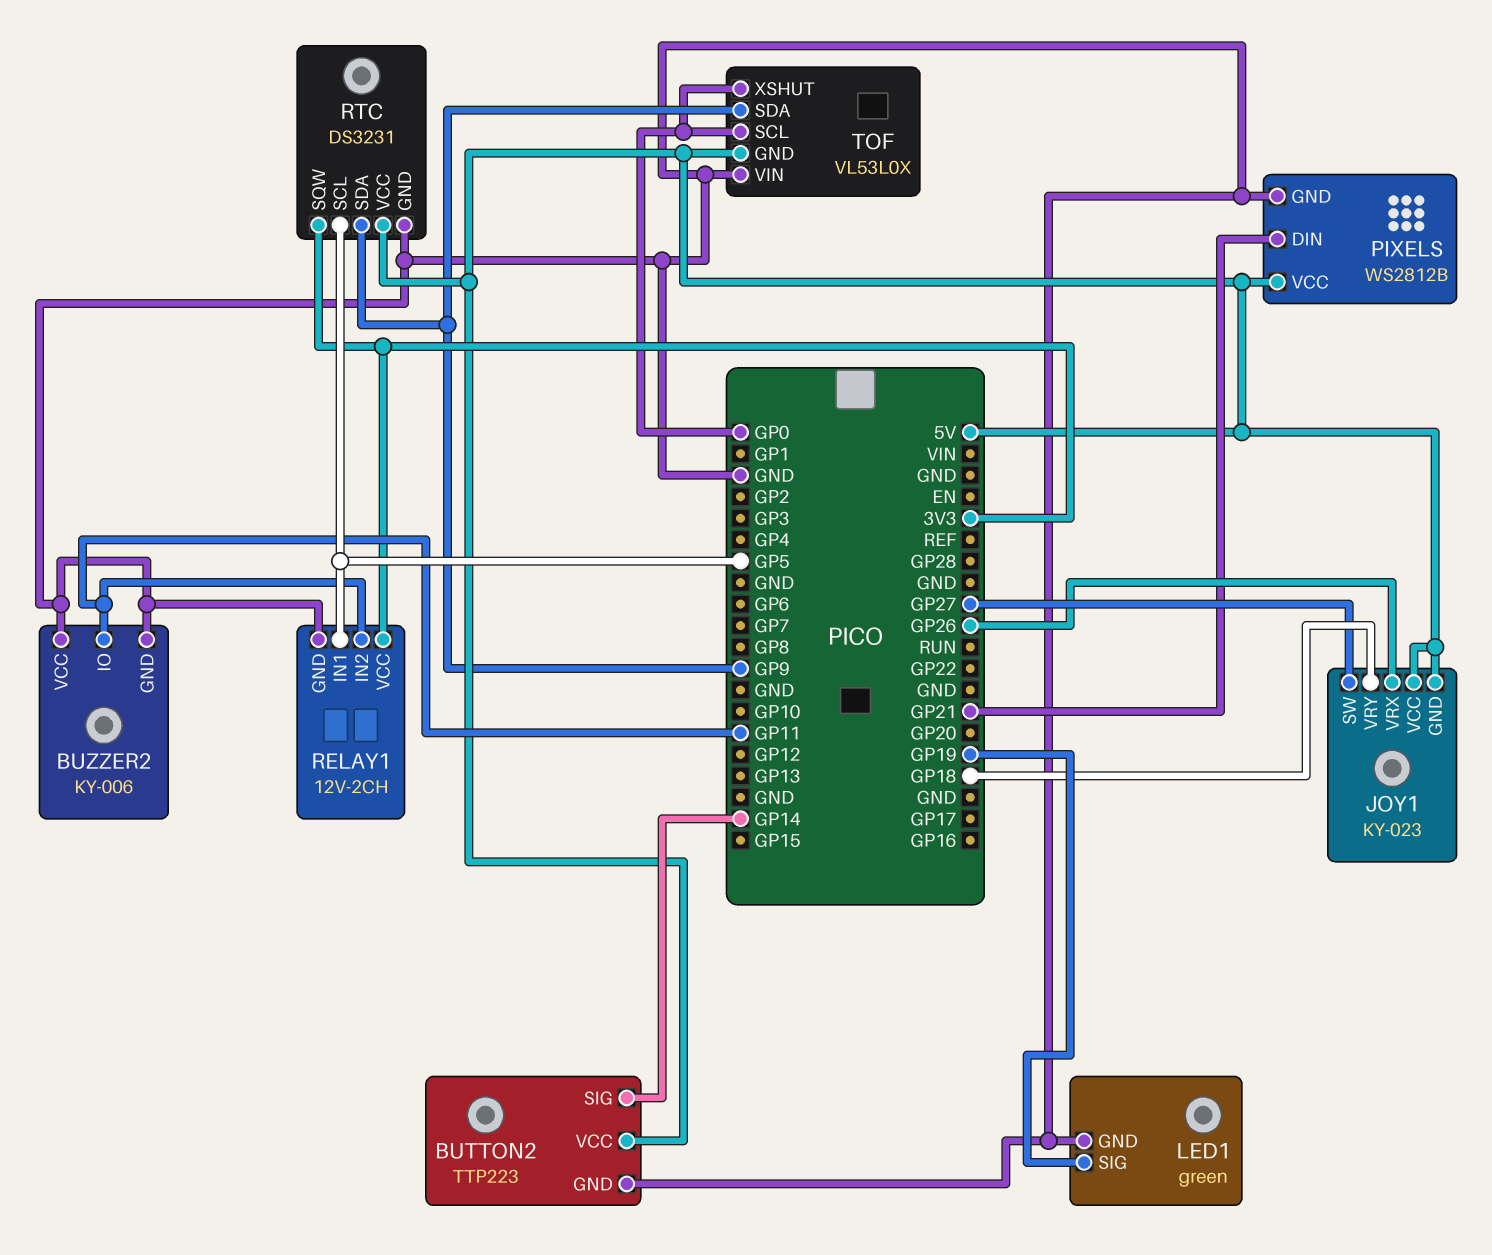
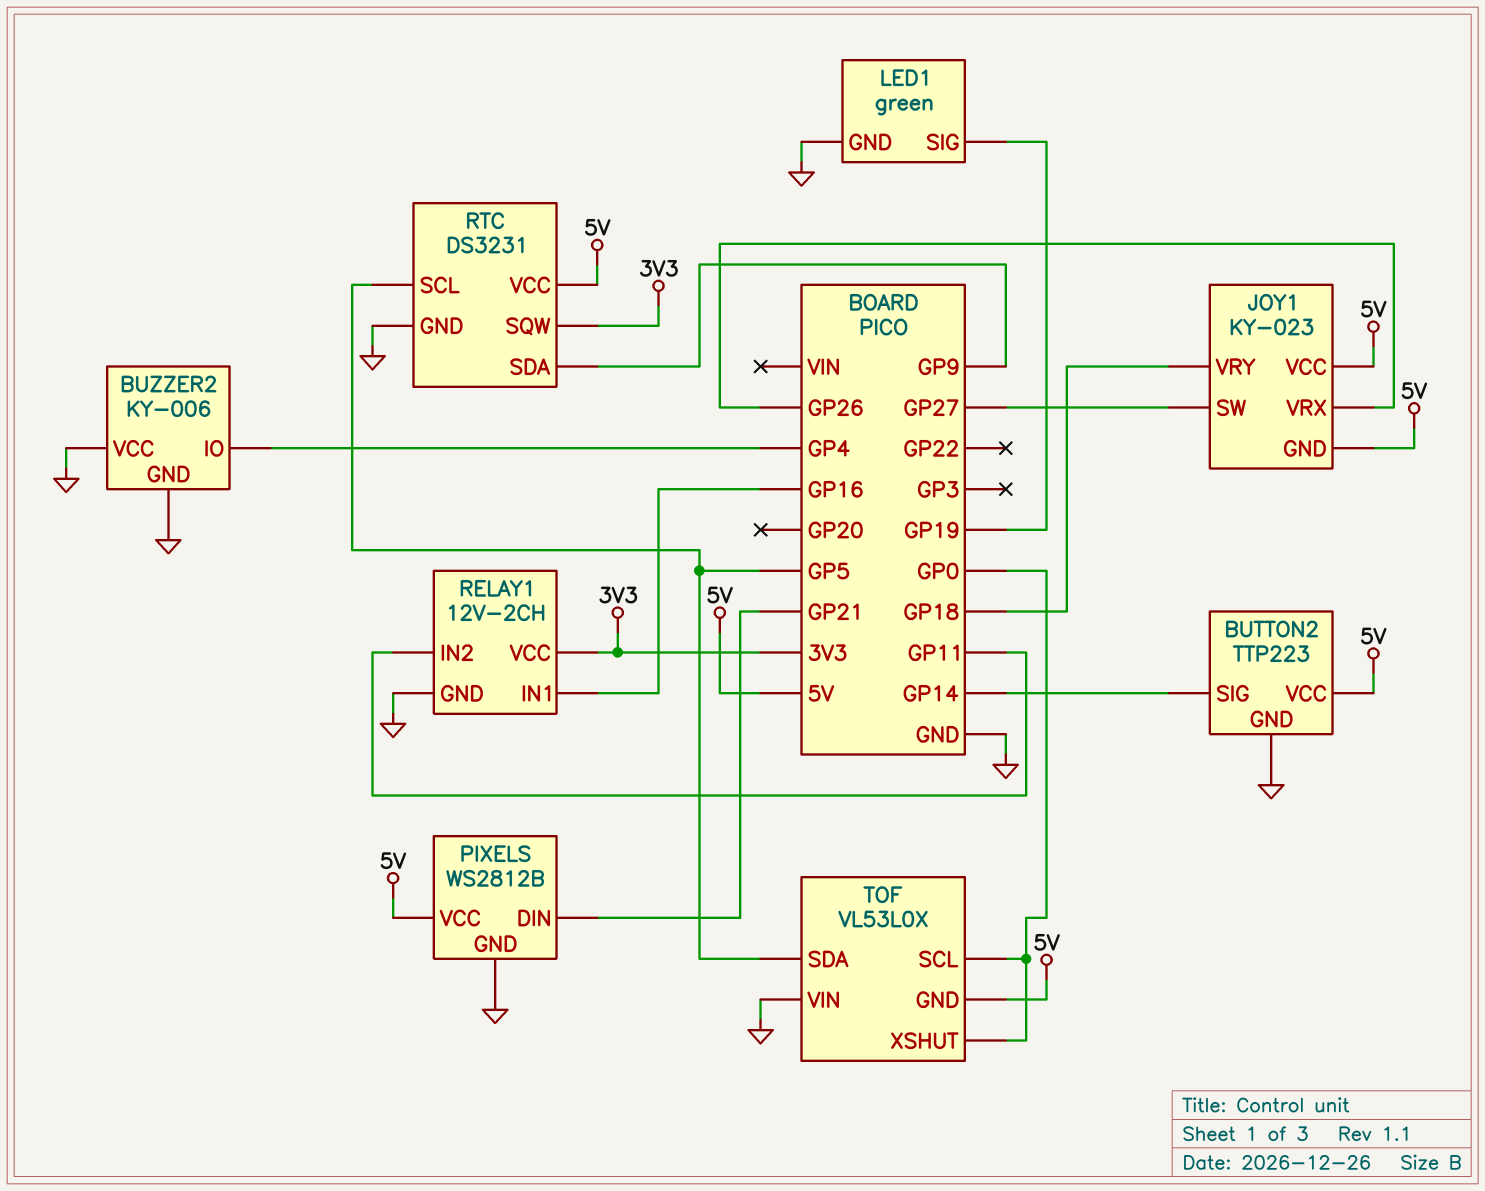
BUZZER2 pin IO: GP11 -> GP4
RELAY1 pin IN1: GP5 -> GP16
TOF pin SDA: GP9 -> GP5

